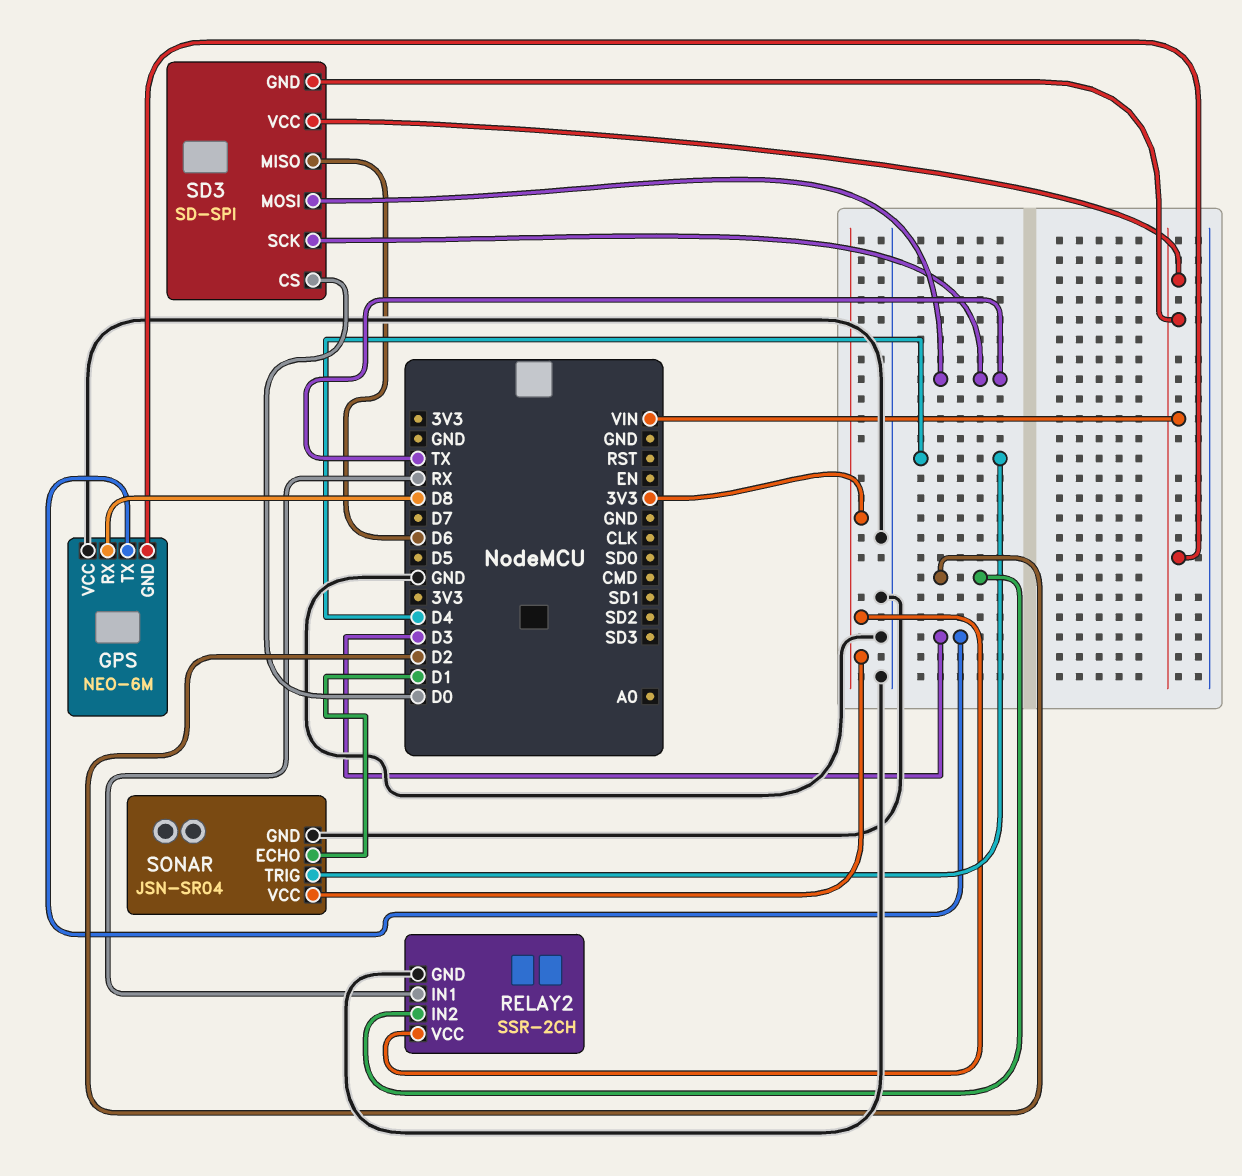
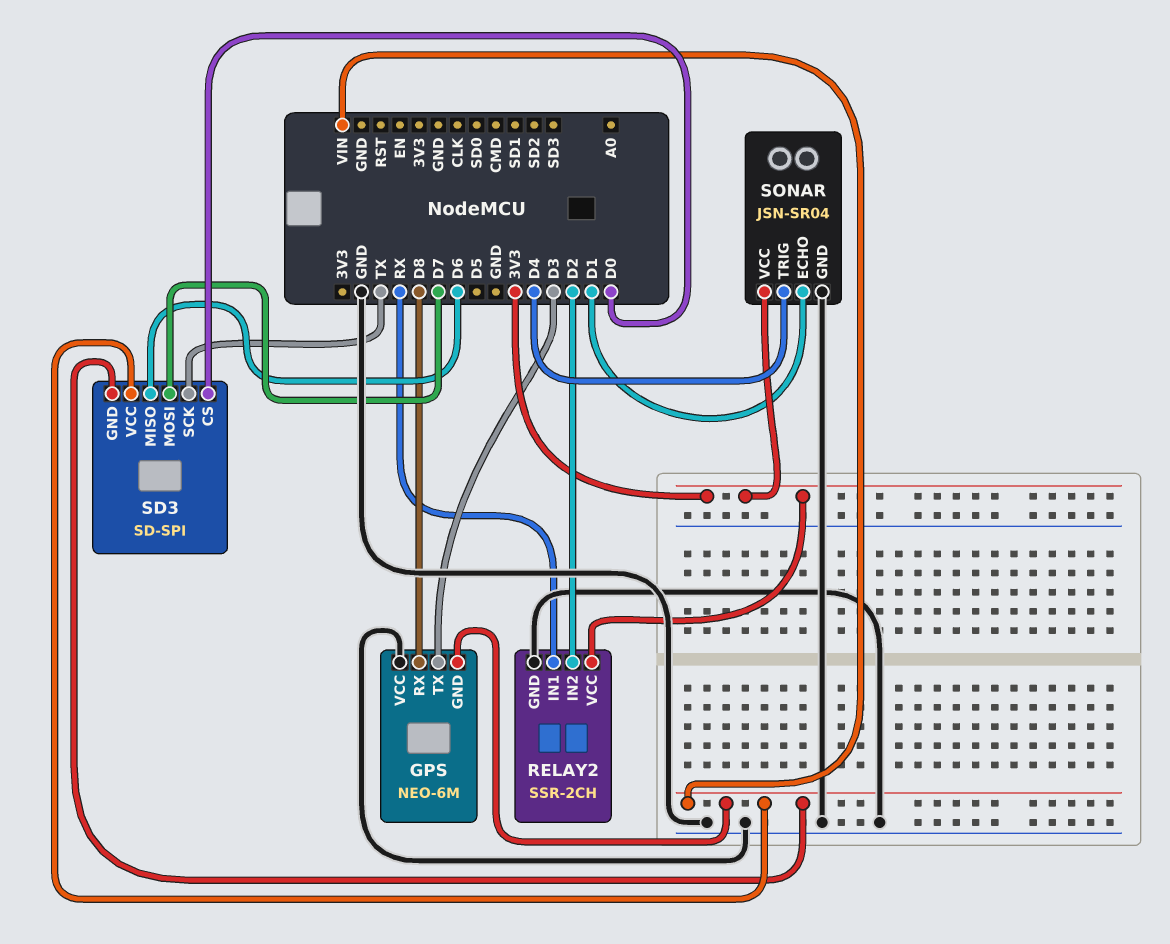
SD3 pin MOSI: TX -> D7

